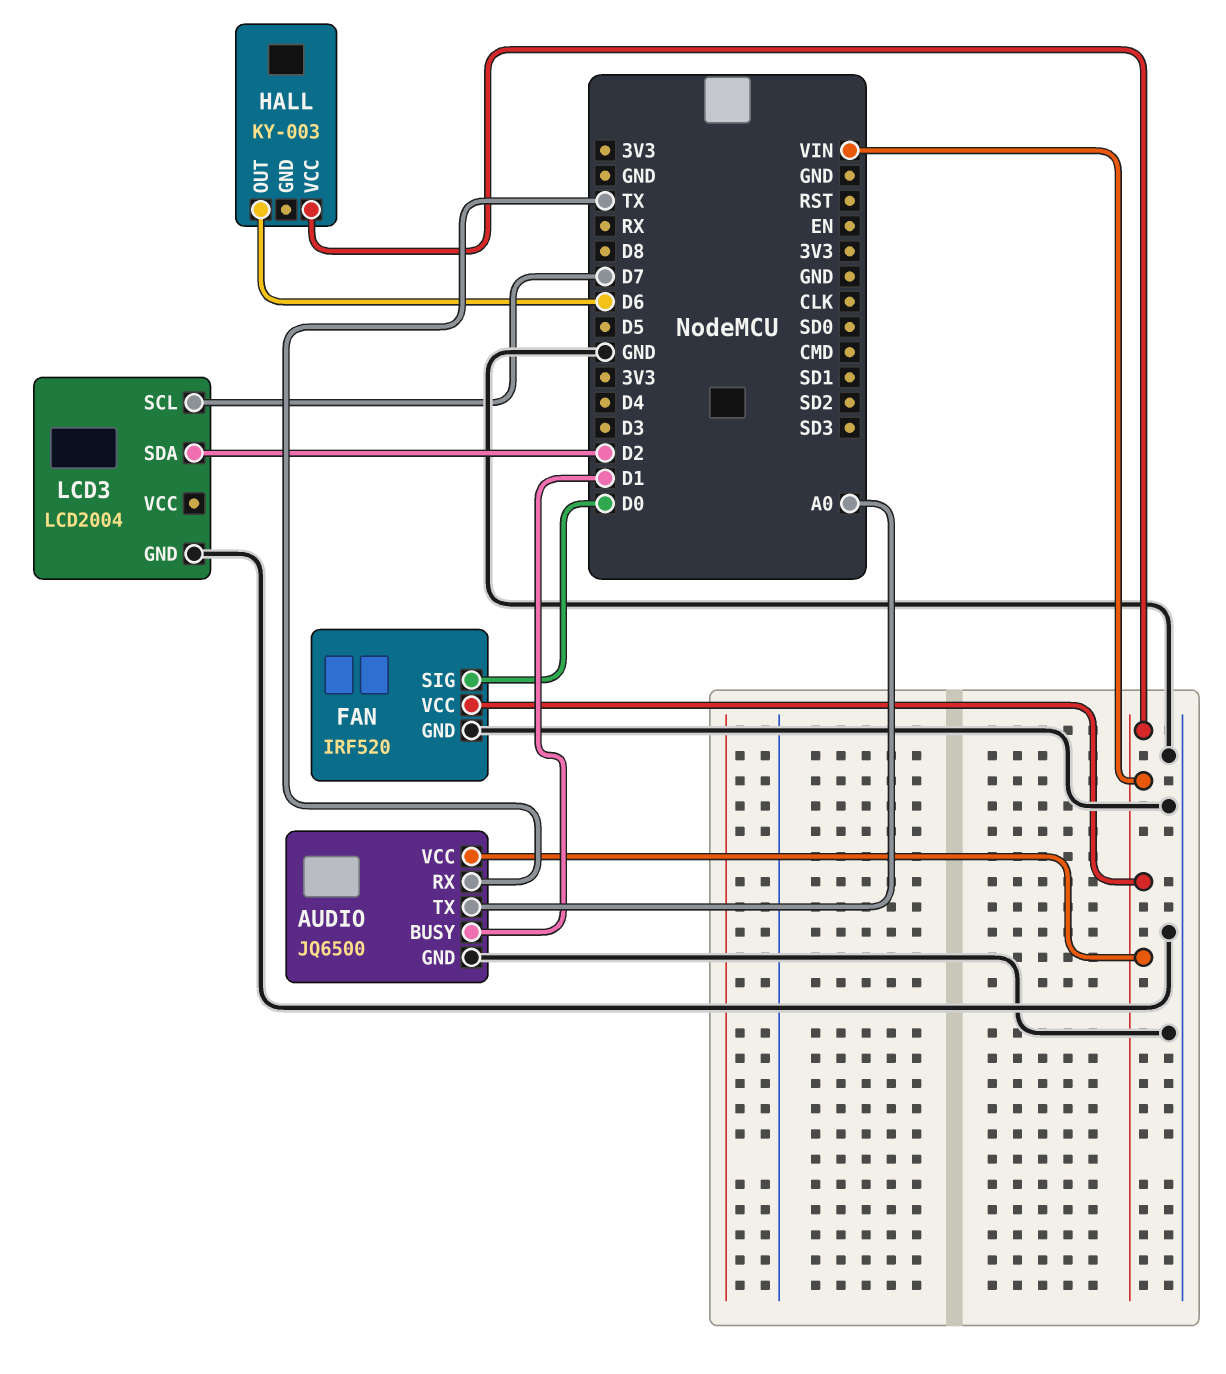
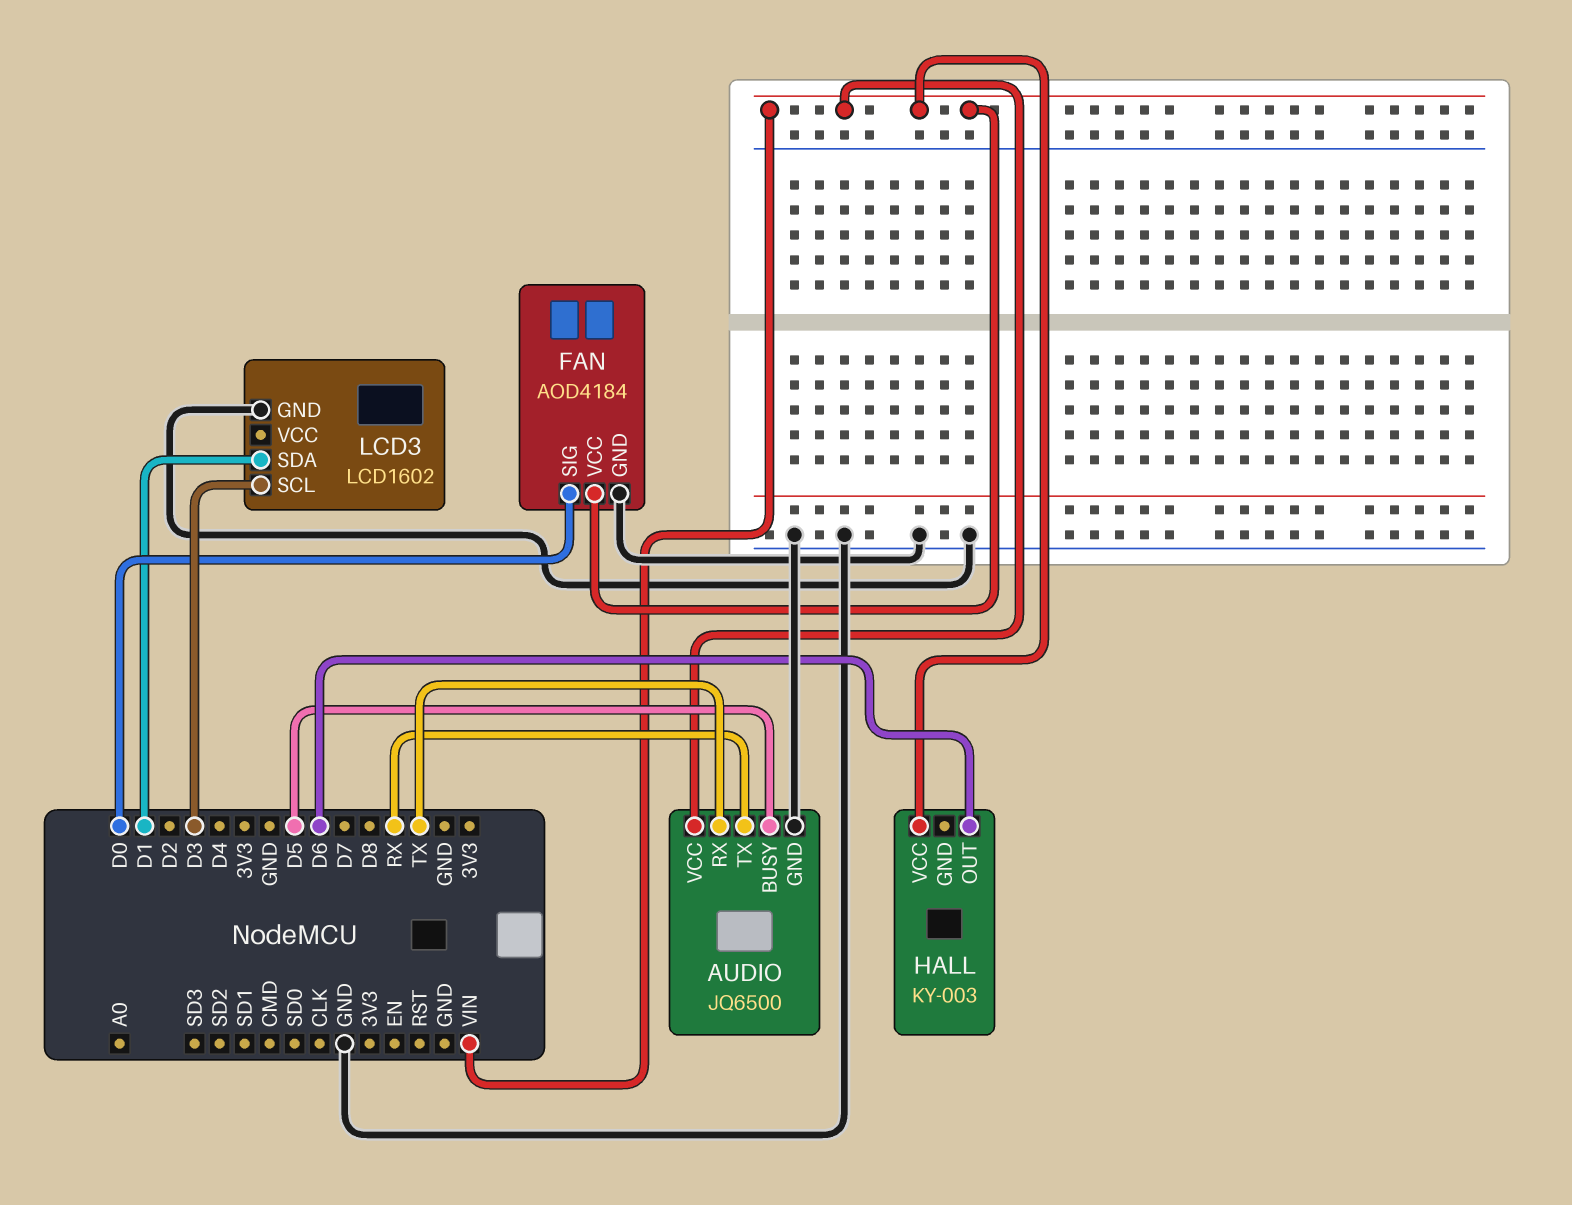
AUDIO pin BUSY: D1 -> D5
AUDIO pin TX: A0 -> RX
FAN: IRF520 -> AOD4184
LCD3: LCD2004 -> LCD1602
LCD3 pin SCL: D7 -> D3
LCD3 pin SDA: D2 -> D1

